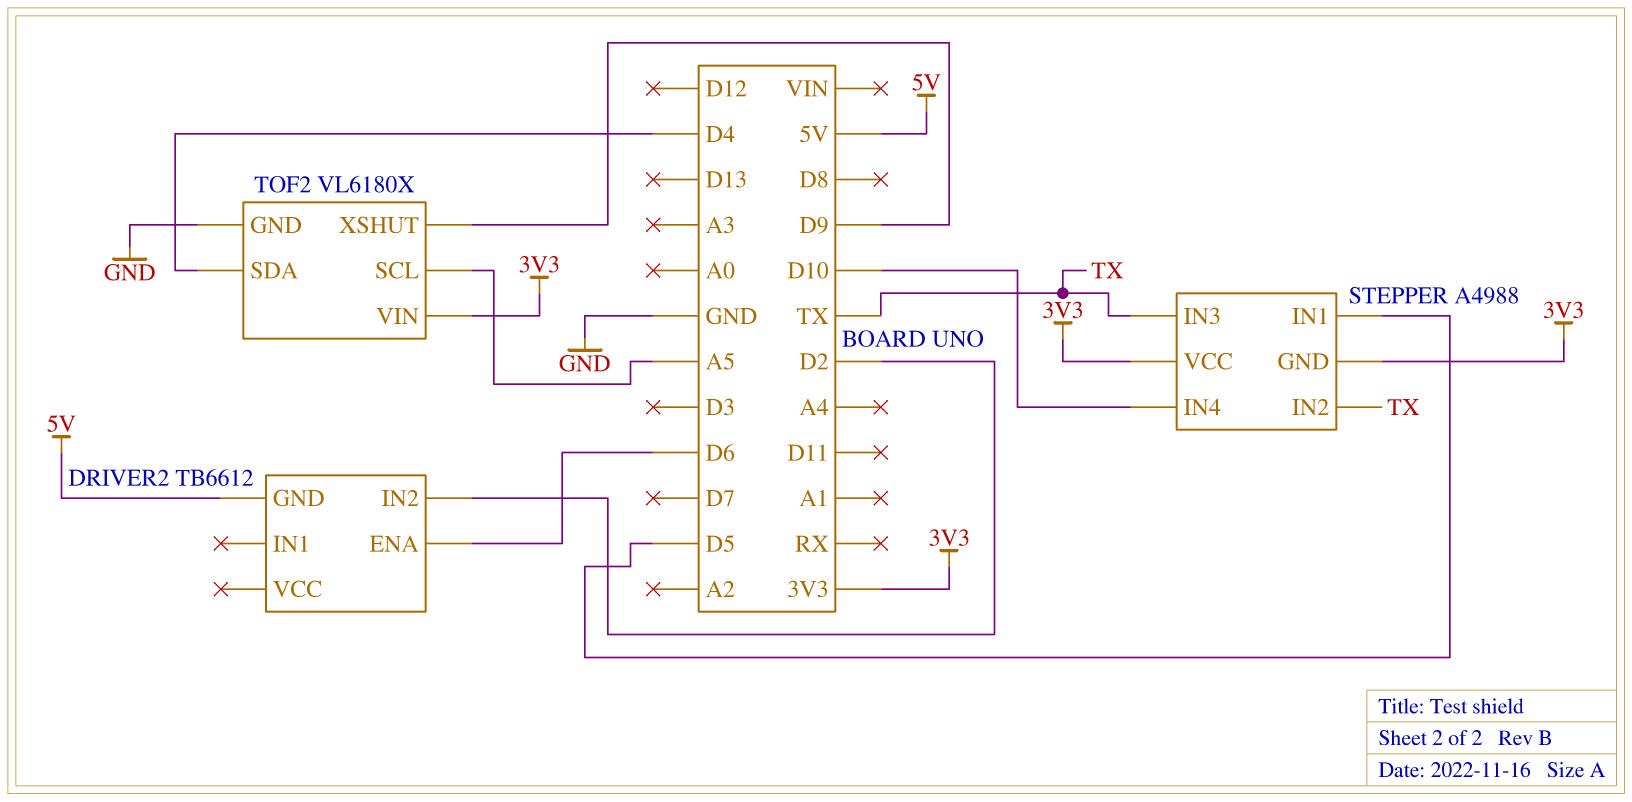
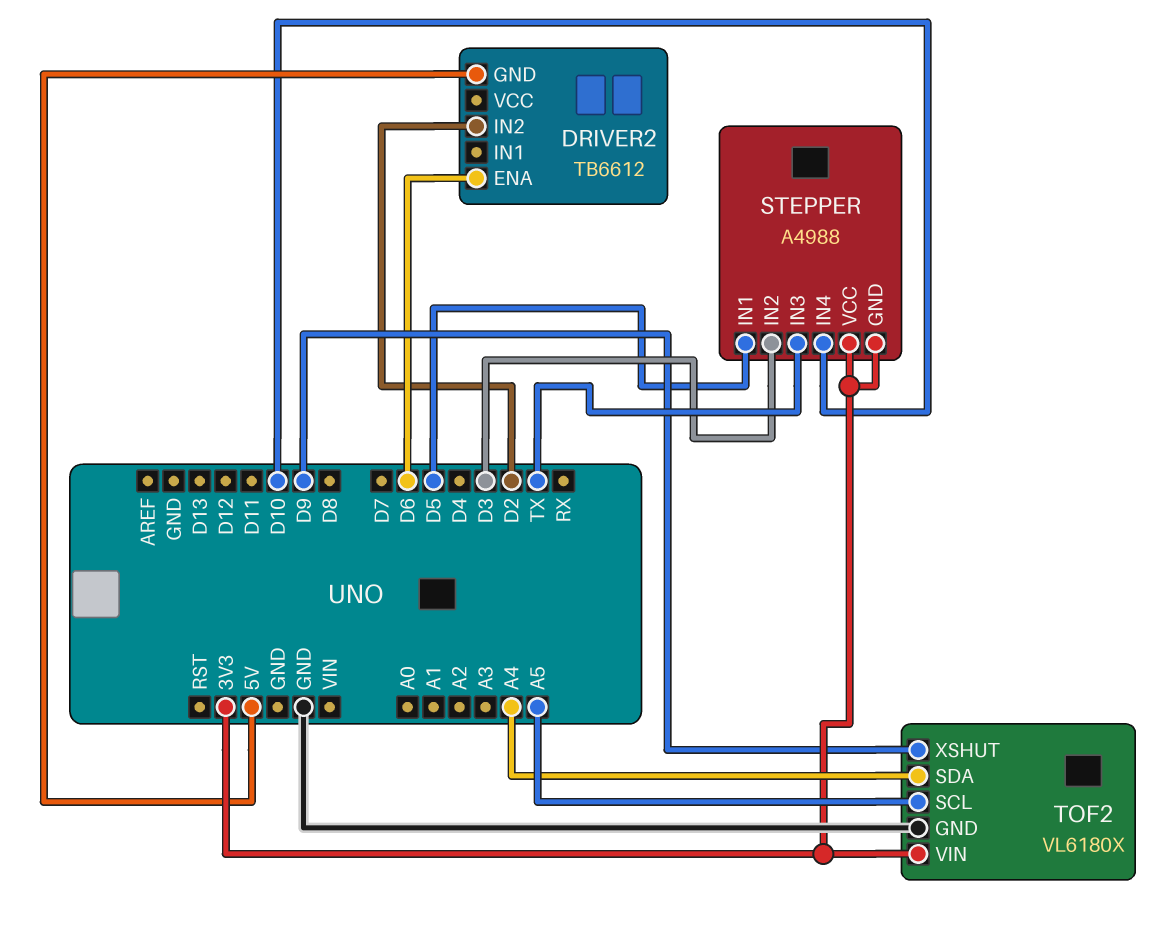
STEPPER pin IN2: TX -> D3
TOF2 pin SDA: D4 -> A4

